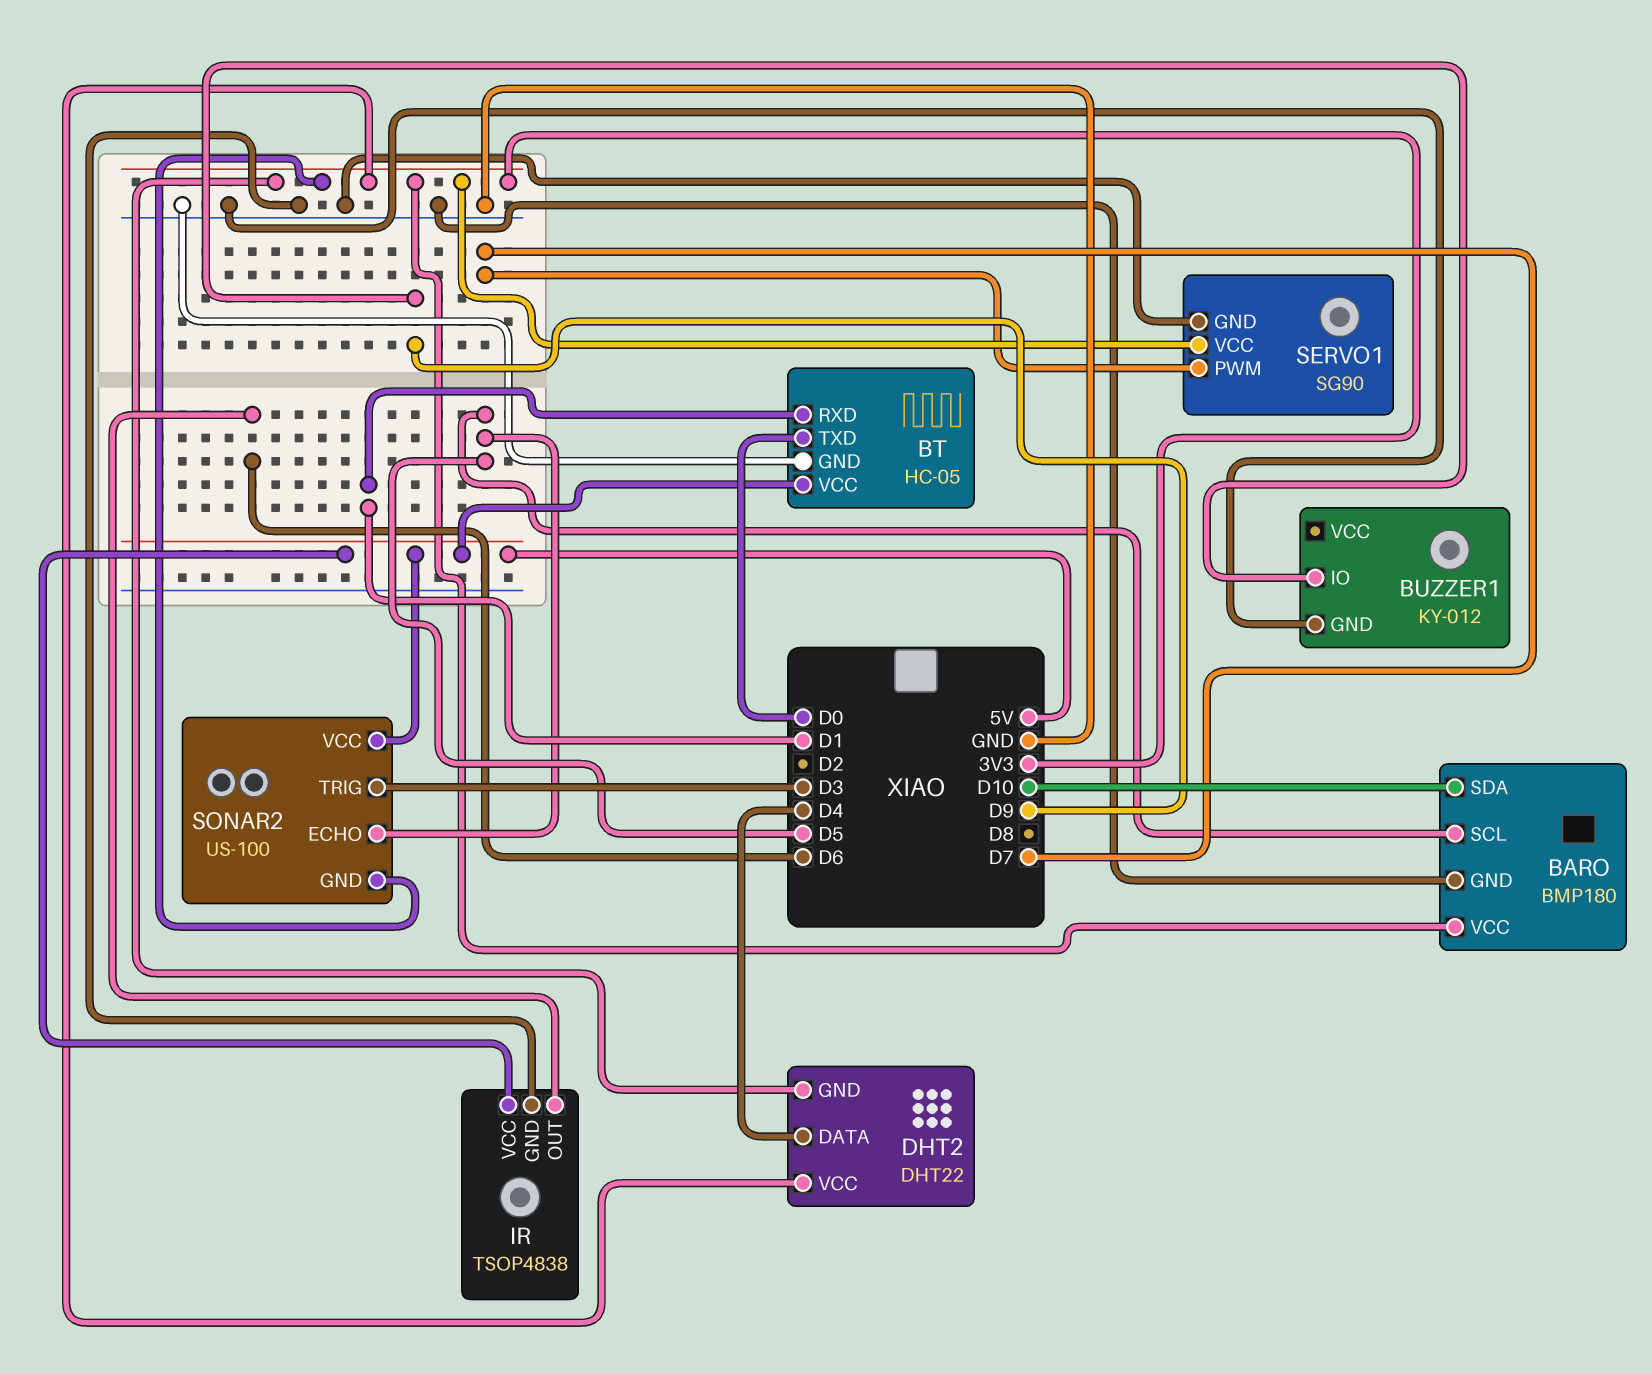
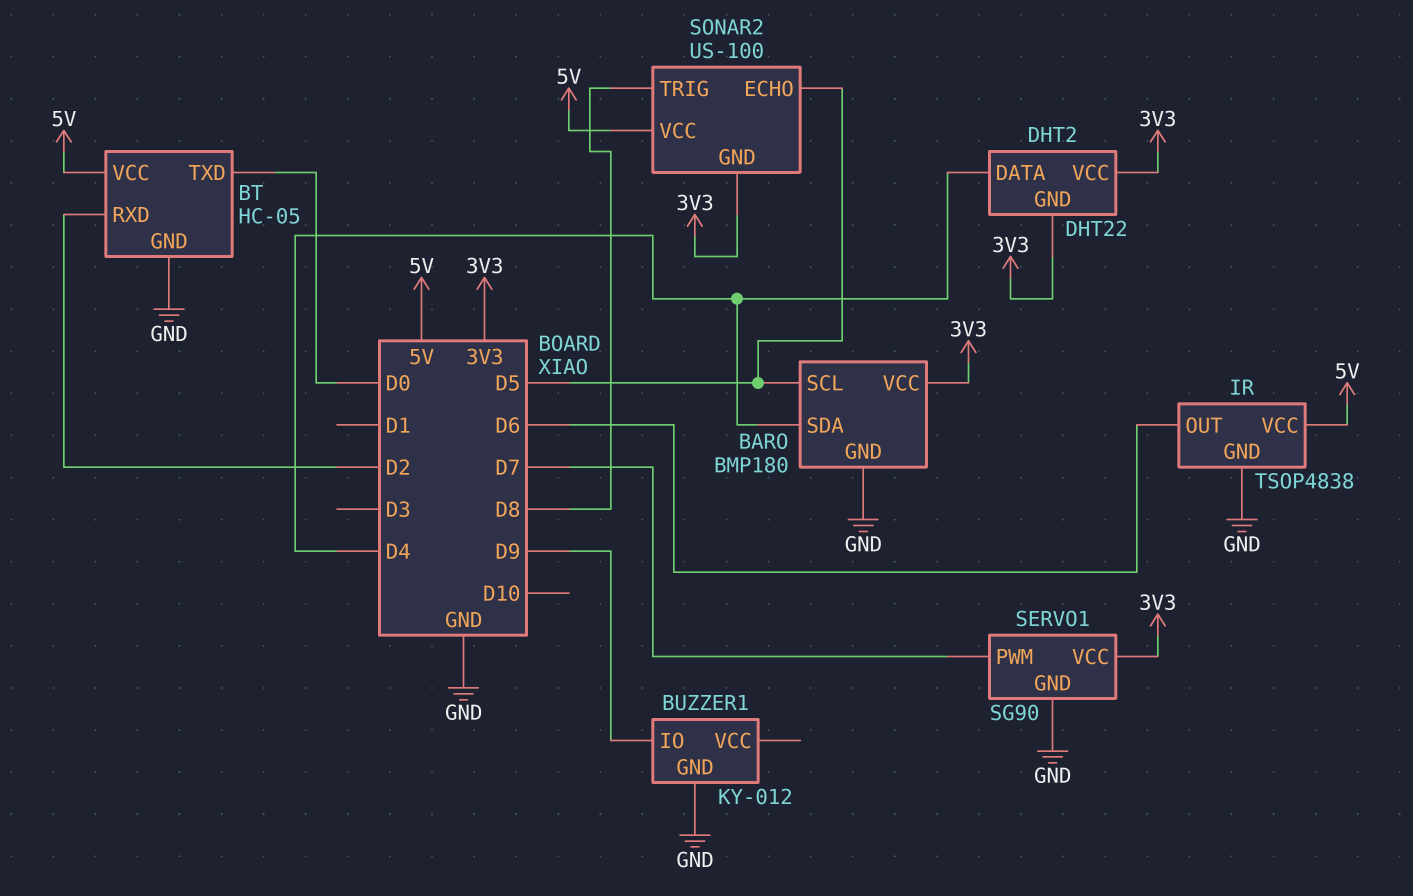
BARO pin SDA: D10 -> D4
BT pin RXD: D1 -> D2
SONAR2 pin TRIG: D3 -> D8

